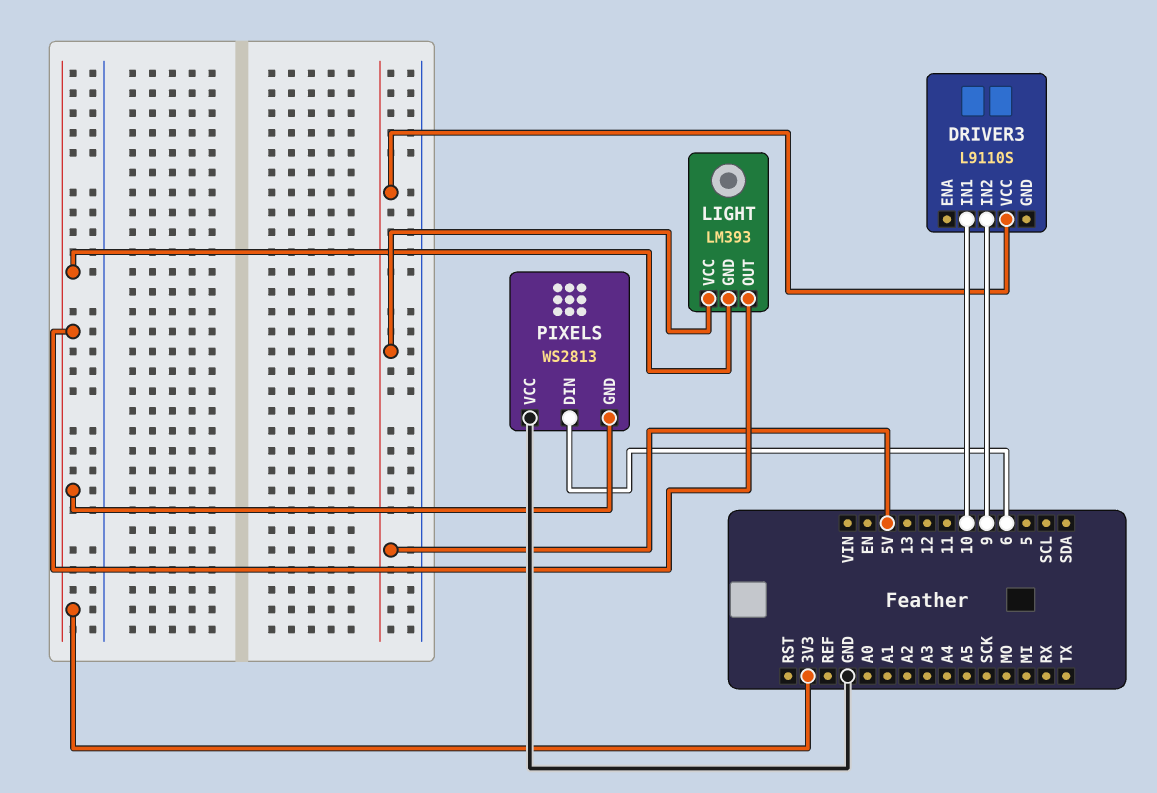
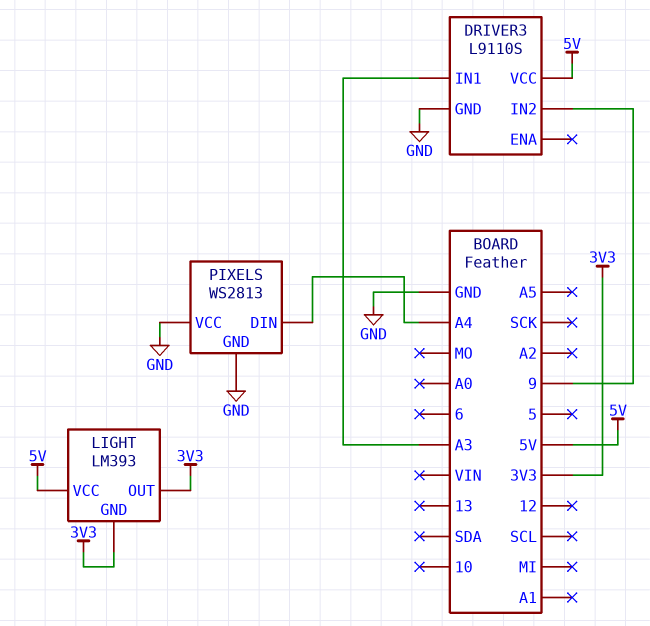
DRIVER3 pin GND: none -> GND
DRIVER3 pin IN1: 10 -> A3
PIXELS pin DIN: 6 -> A4
PIXELS pin GND: 3V3 -> GND

